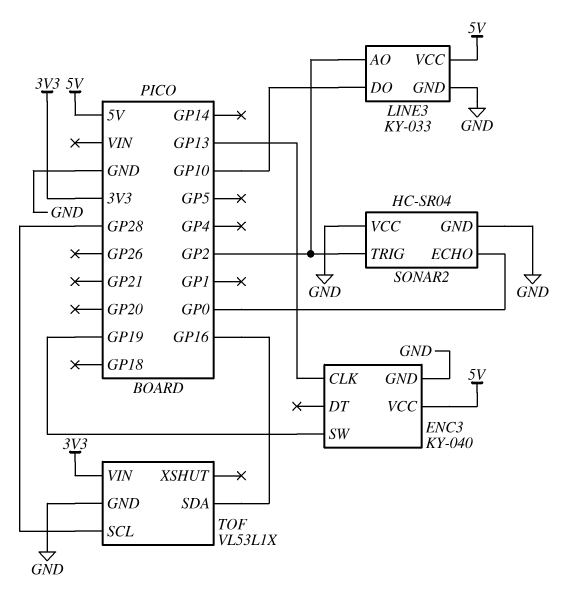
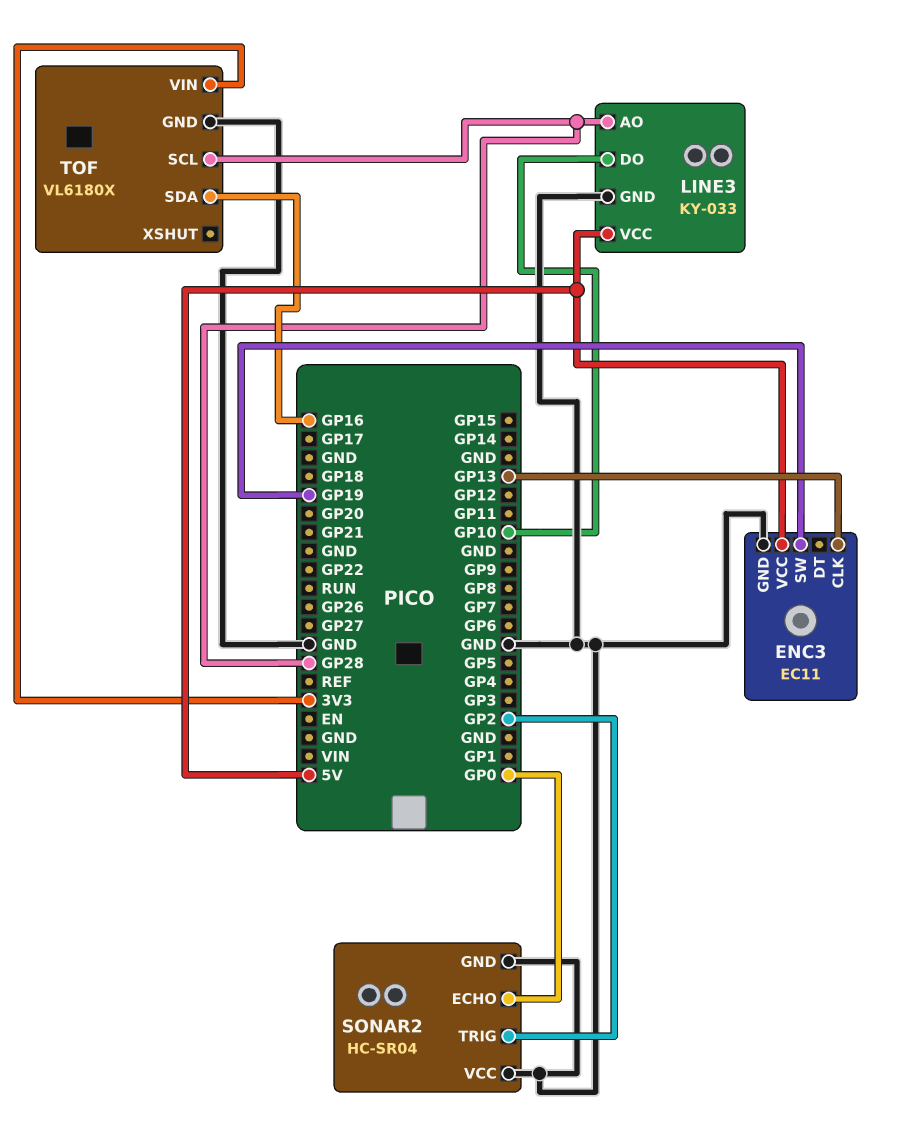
ENC3: KY-040 -> EC11
LINE3 pin AO: GP2 -> GP28
TOF: VL53L1X -> VL6180X

